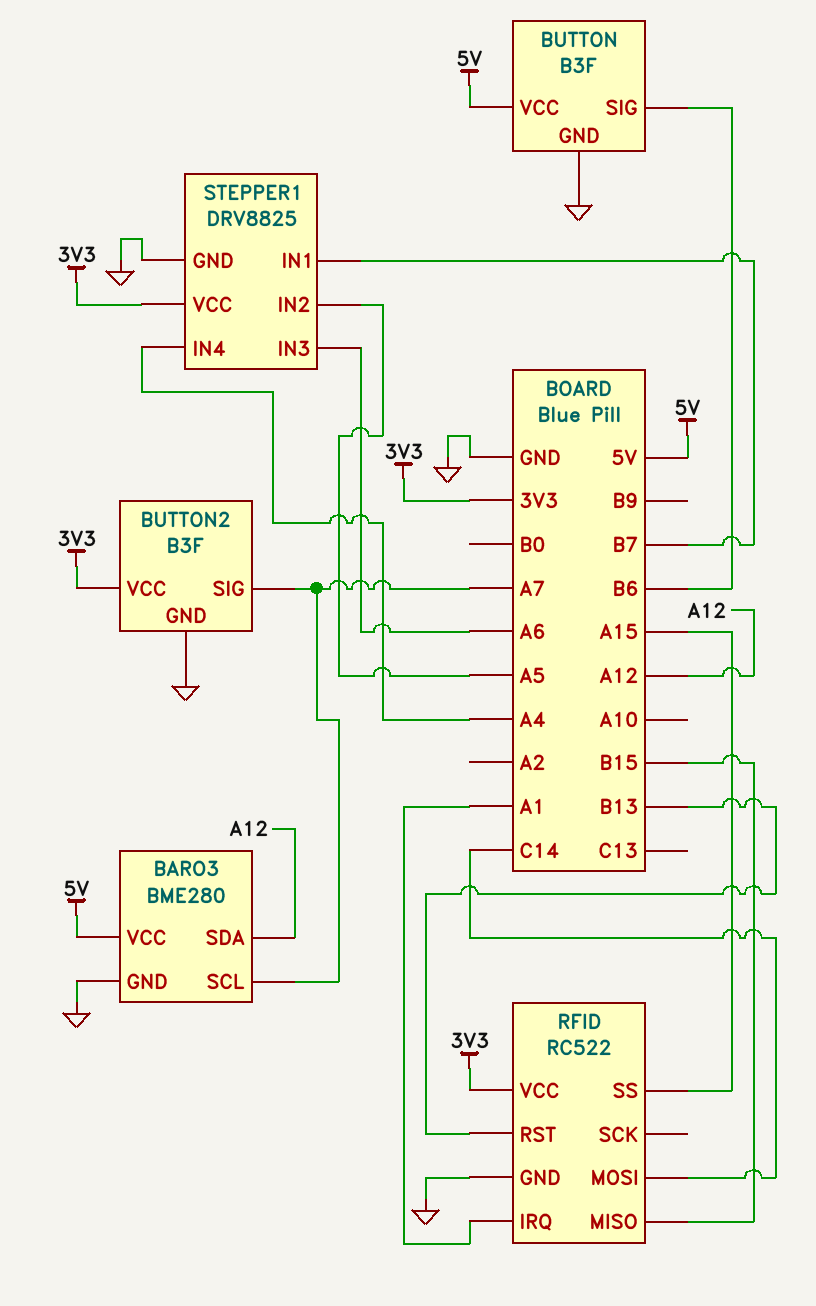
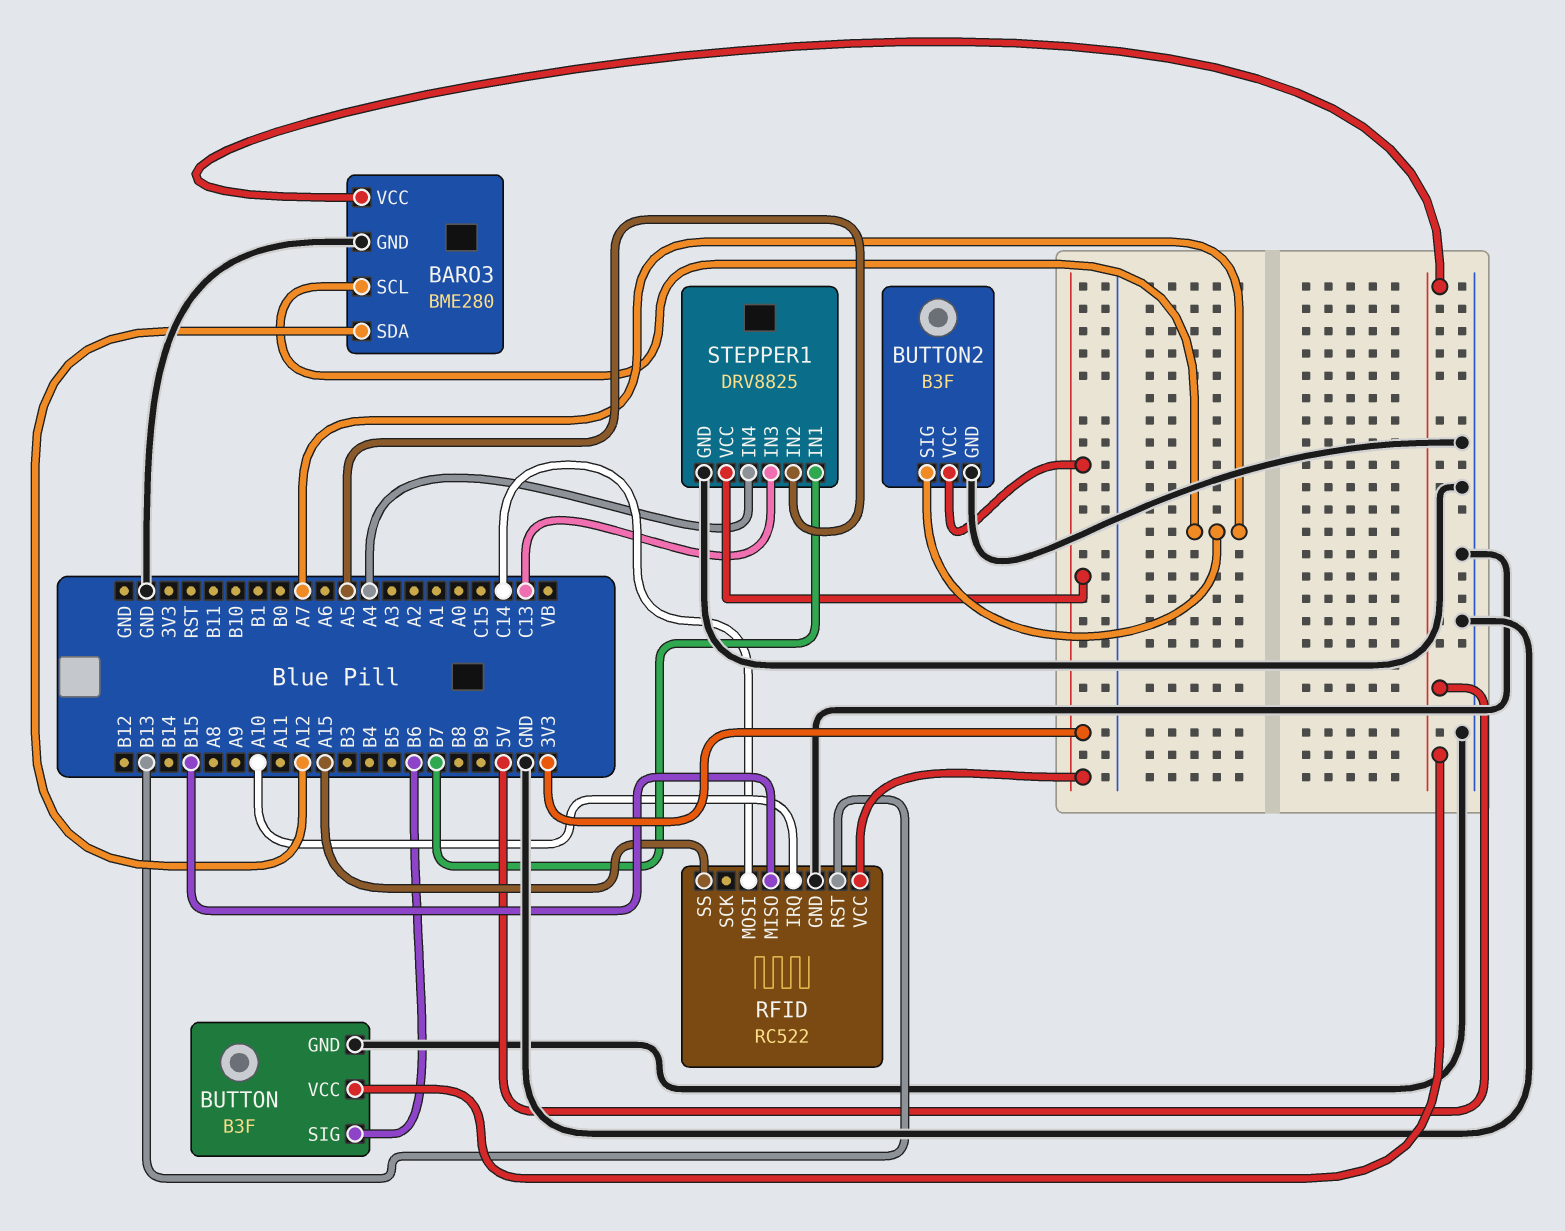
RFID pin IRQ: A1 -> A10
STEPPER1 pin IN3: A6 -> C13

